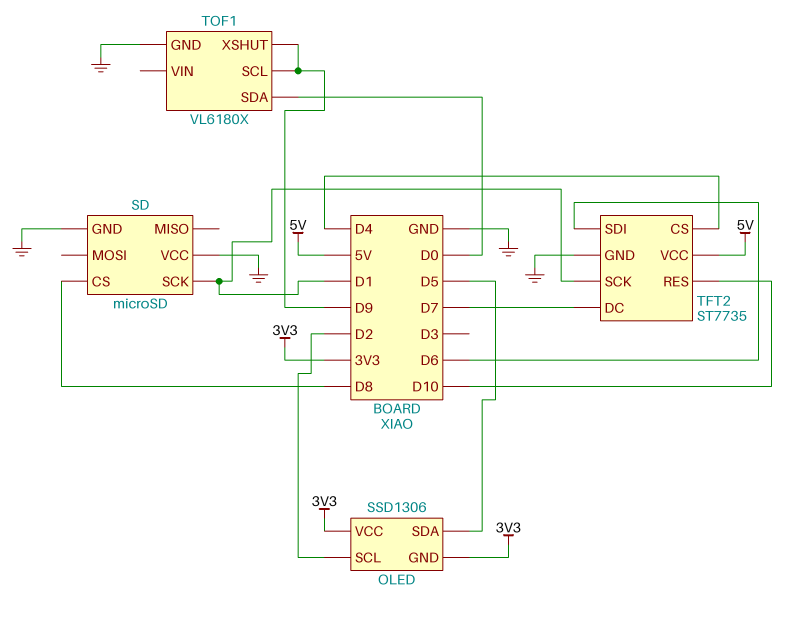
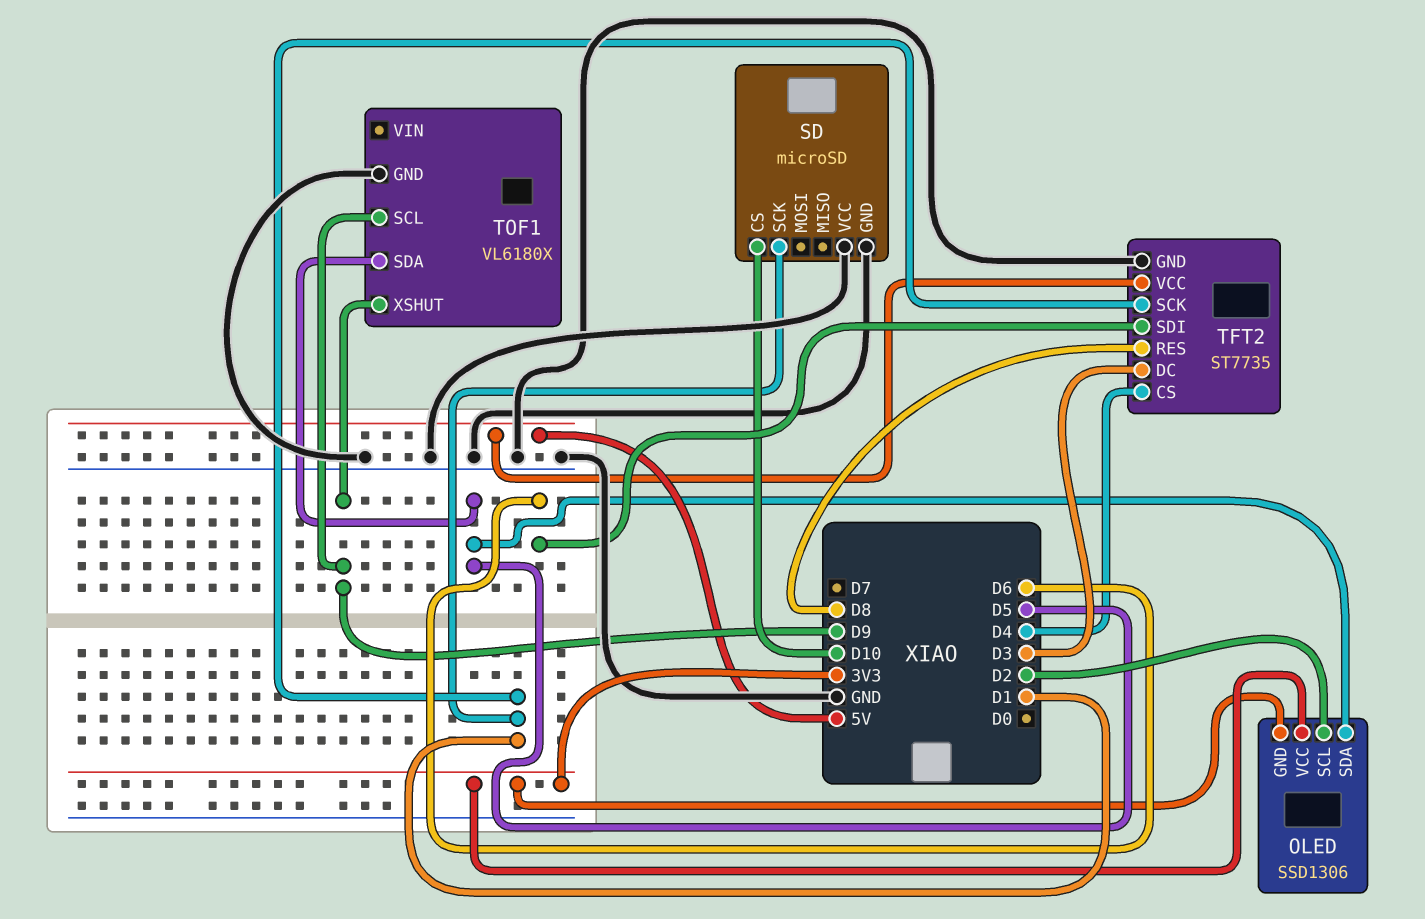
SD pin CS: D8 -> D10
TFT2 pin DC: D7 -> D3
TFT2 pin RES: D10 -> D8
TOF1 pin SDA: D0 -> D5

